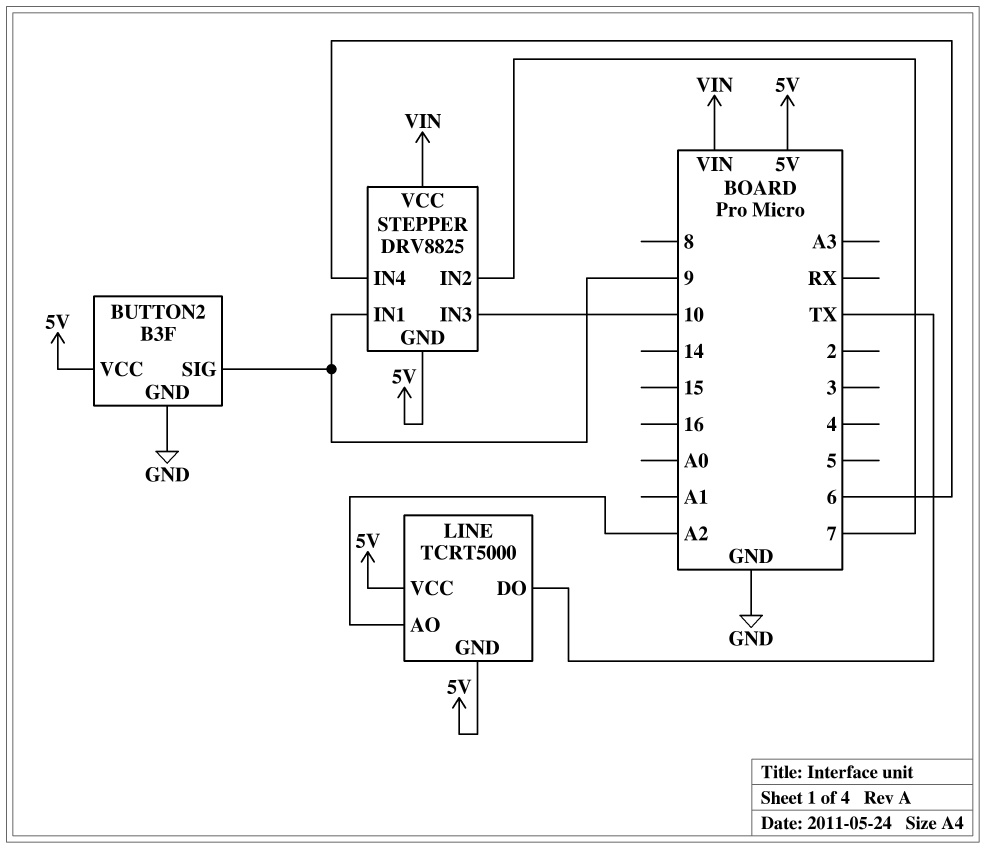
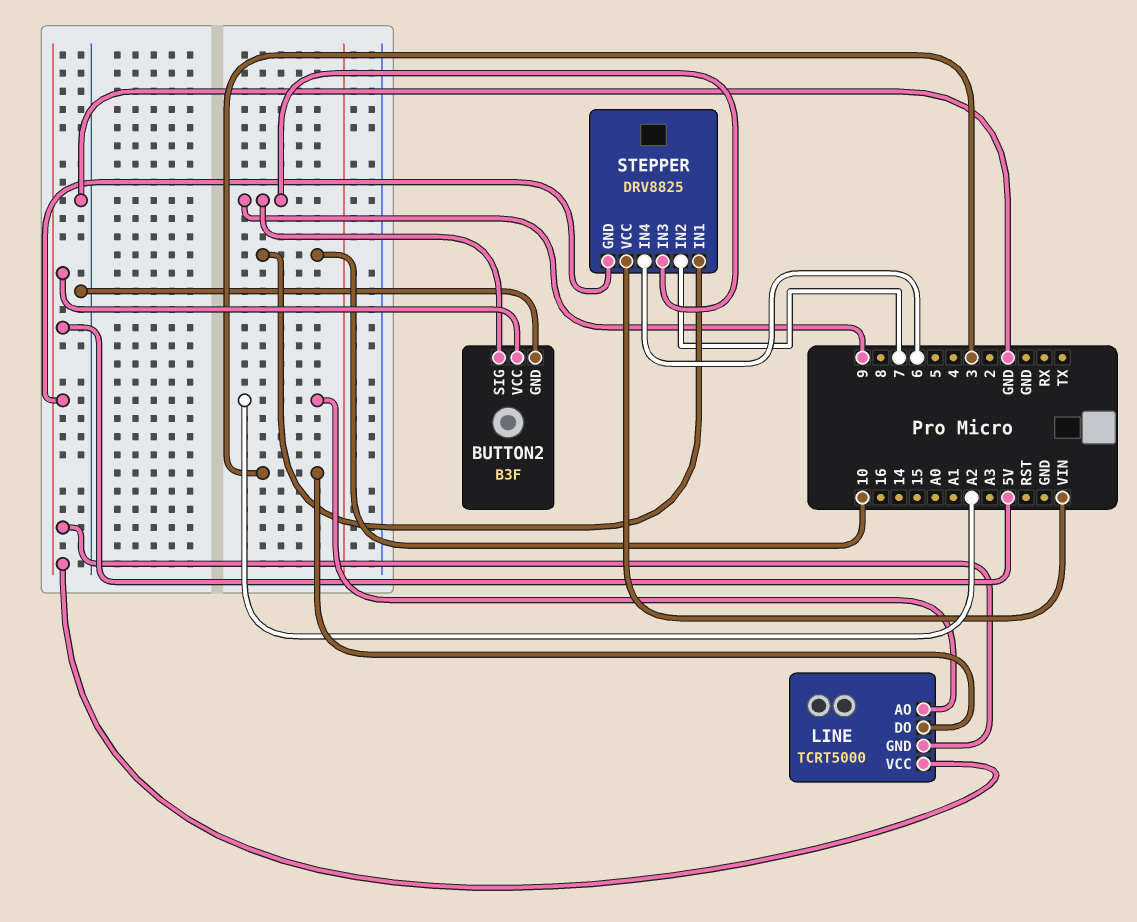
LINE pin DO: TX -> 3
STEPPER pin IN1: 9 -> 10
STEPPER pin IN3: 10 -> 9

